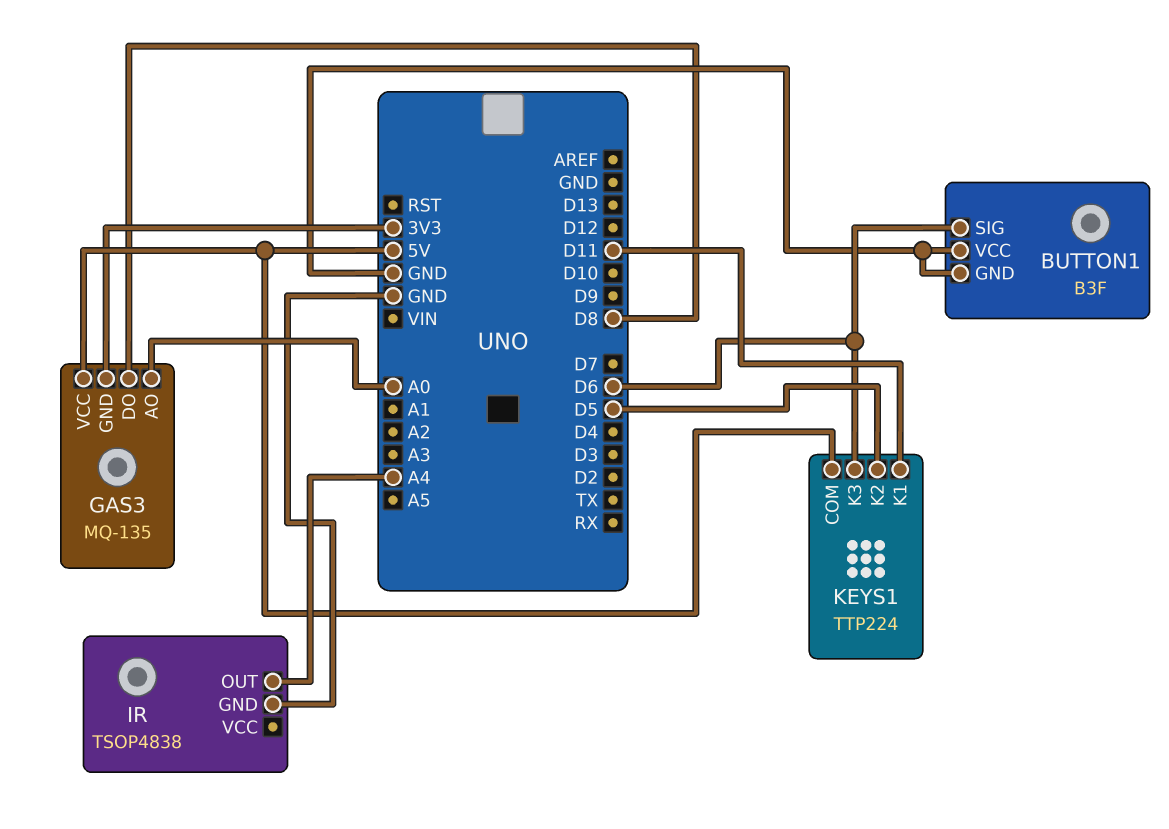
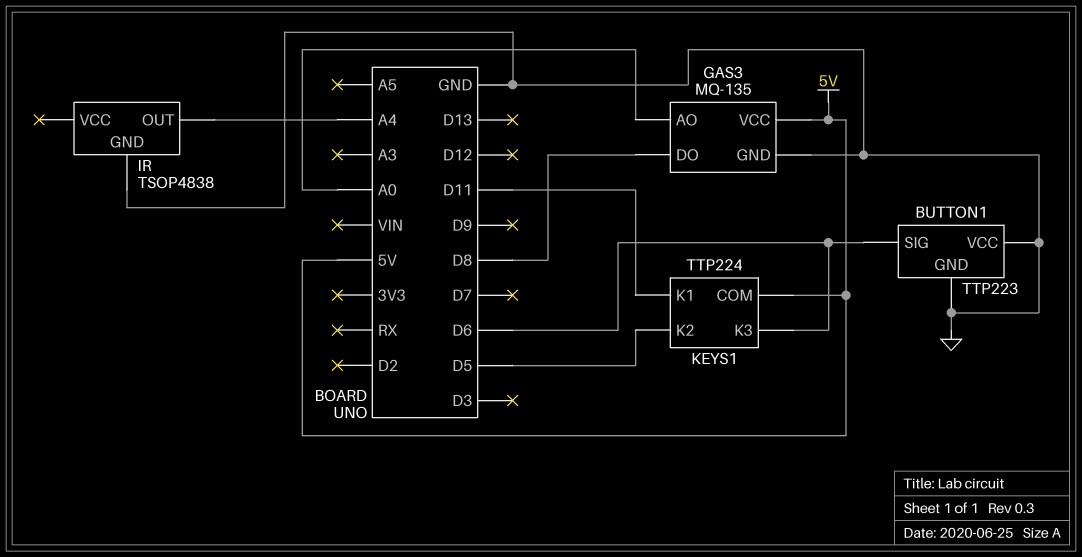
BUTTON1: B3F -> TTP223
GAS3 pin GND: 3V3 -> GND

